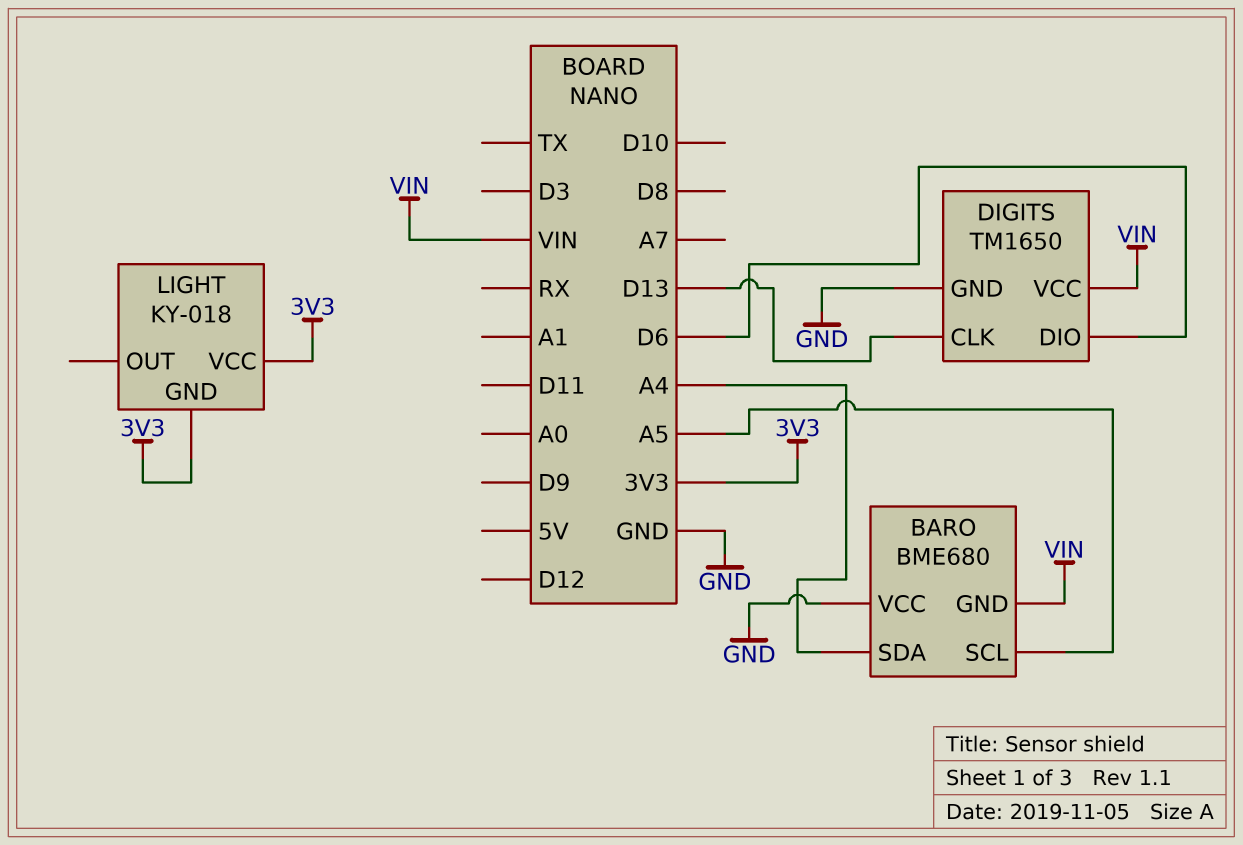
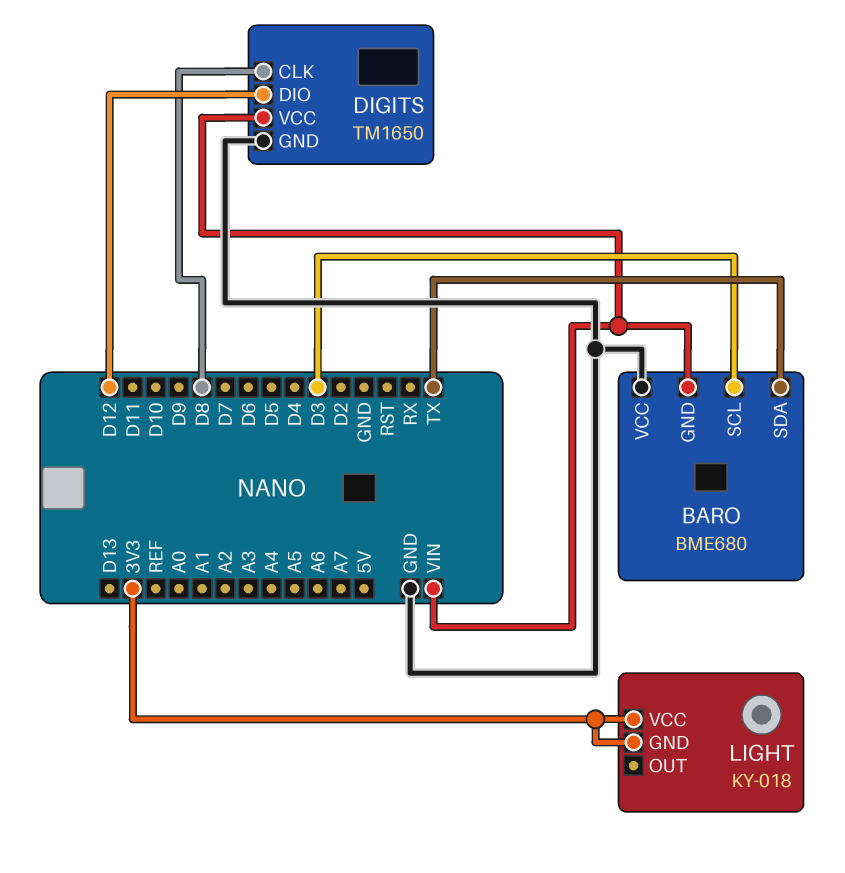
BARO pin SCL: A5 -> D3
BARO pin SDA: A4 -> TX
DIGITS pin CLK: D13 -> D8
DIGITS pin DIO: D6 -> D12

